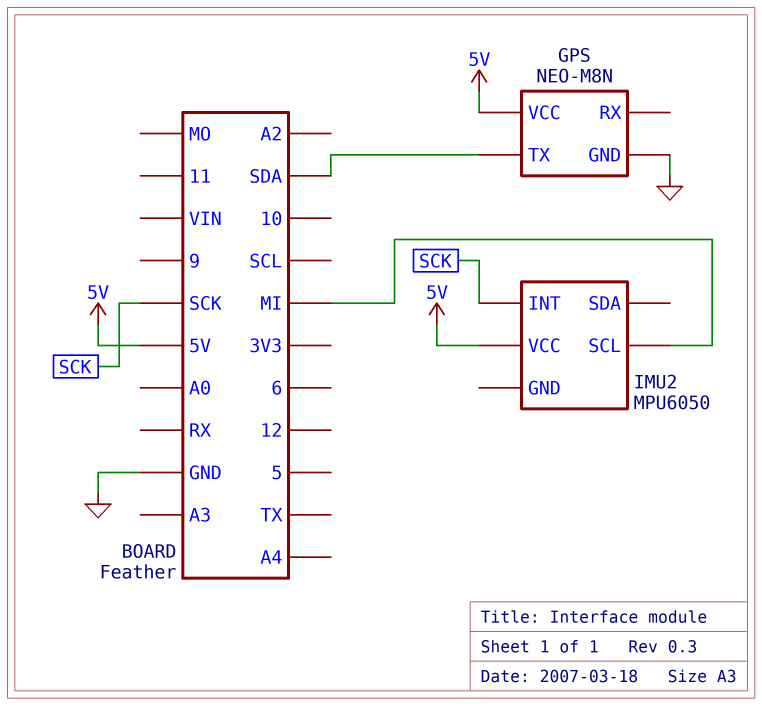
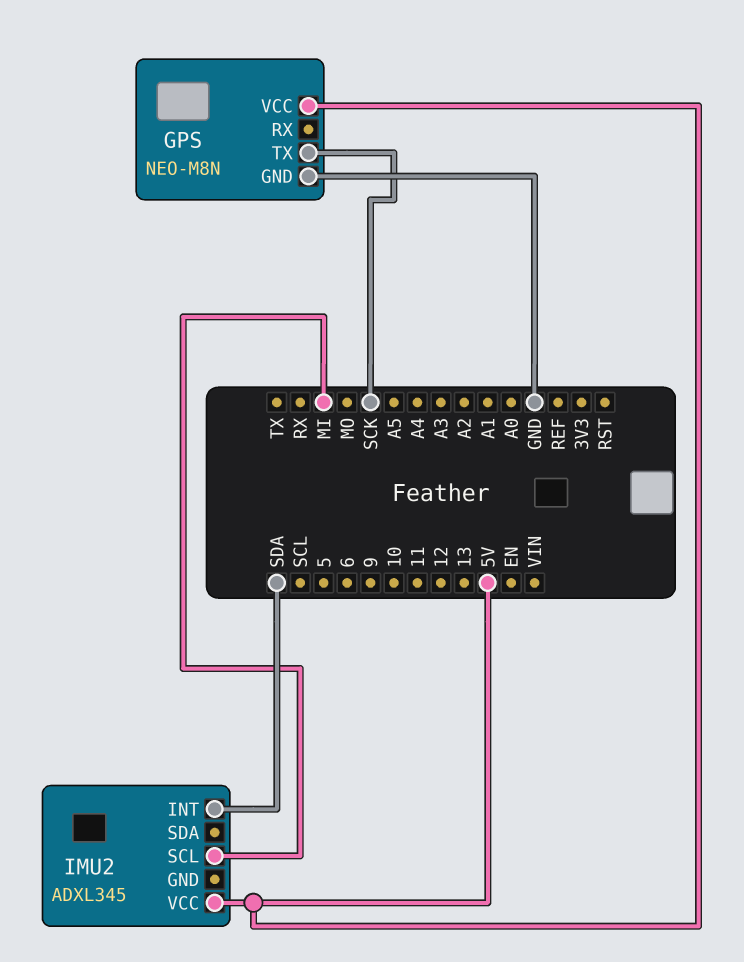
GPS pin TX: SDA -> SCK
IMU2: MPU6050 -> ADXL345
IMU2 pin INT: SCK -> SDA

